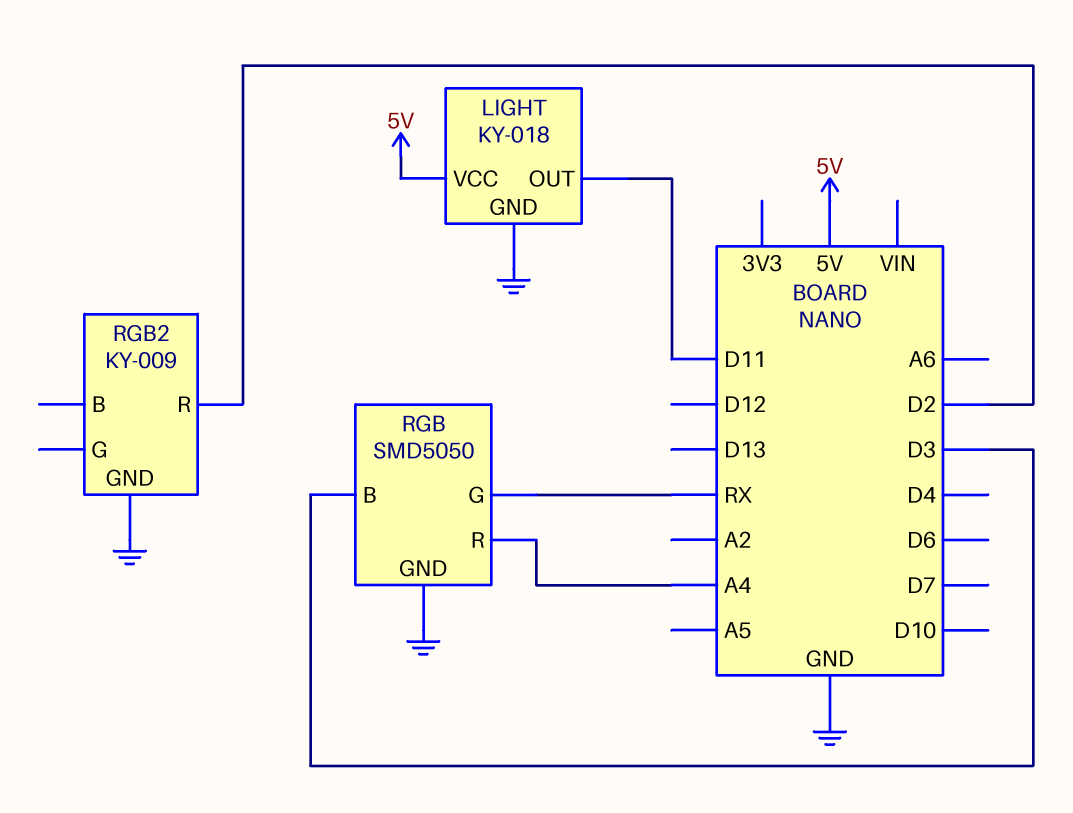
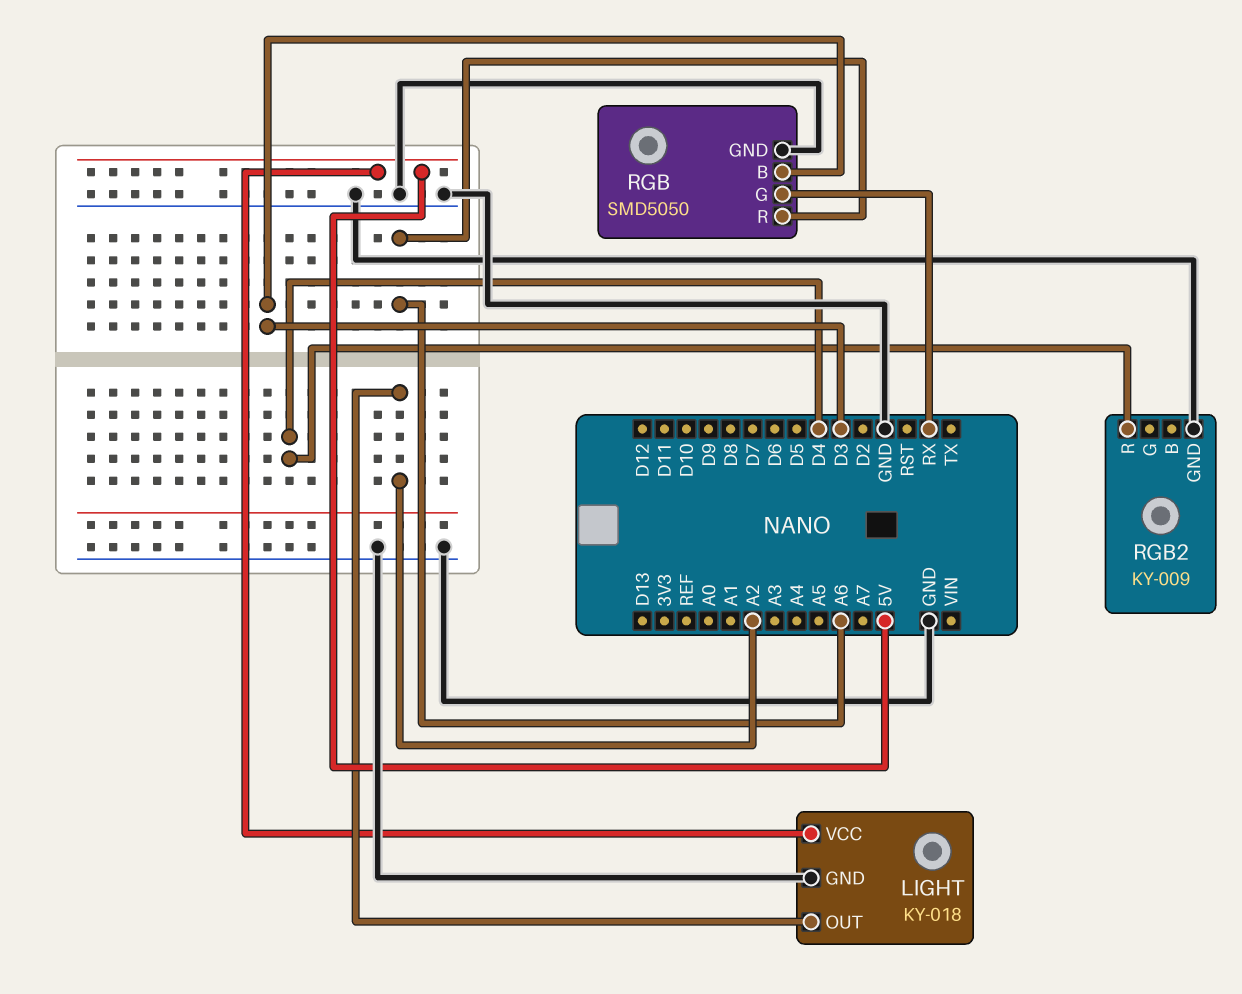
LIGHT pin OUT: D11 -> A2
RGB pin R: A4 -> A6
RGB2 pin R: D2 -> D4

